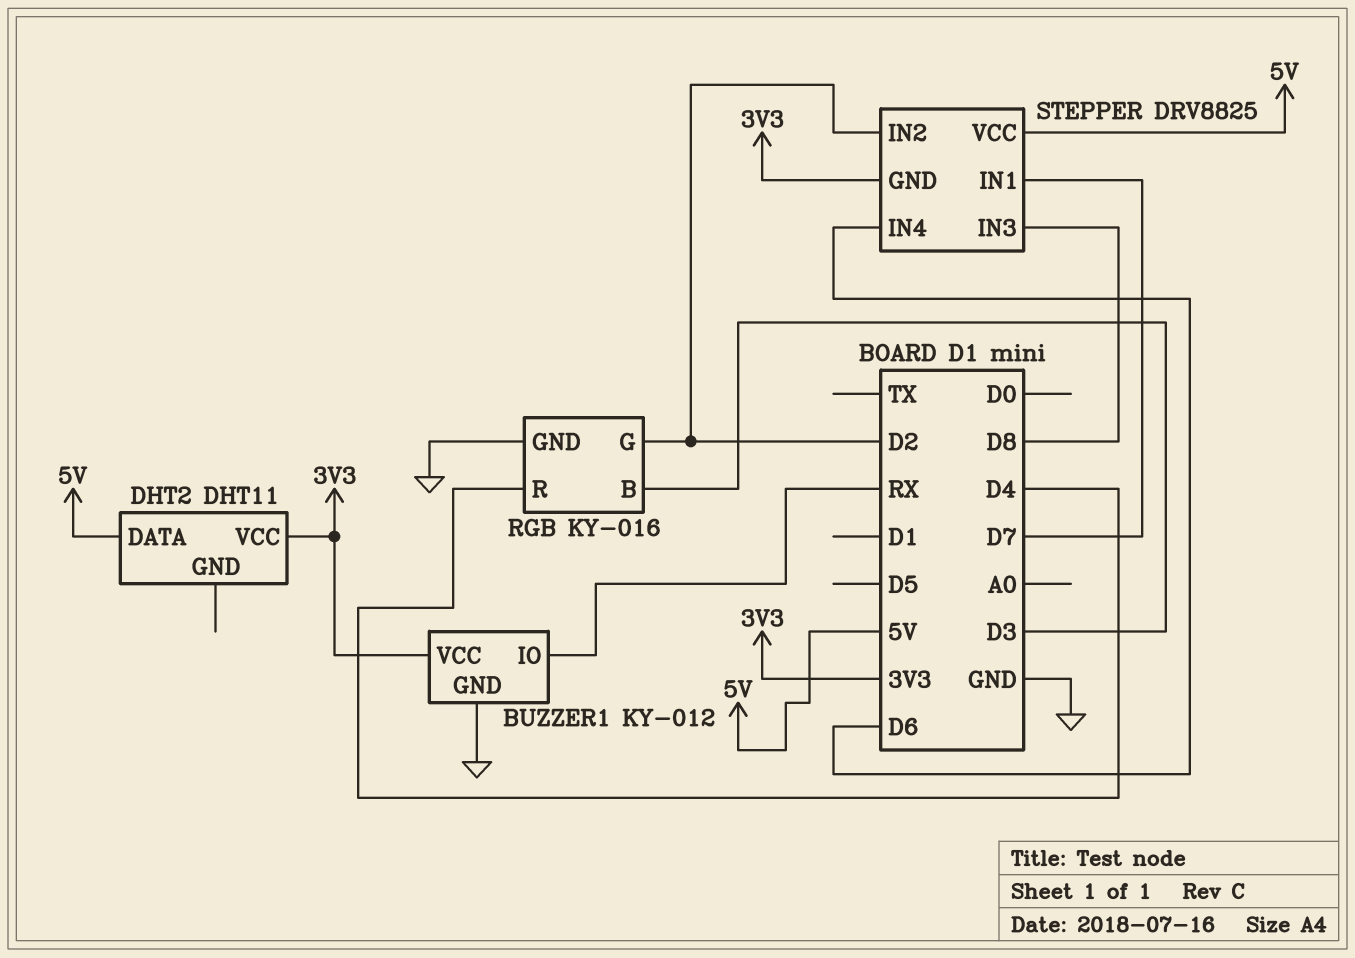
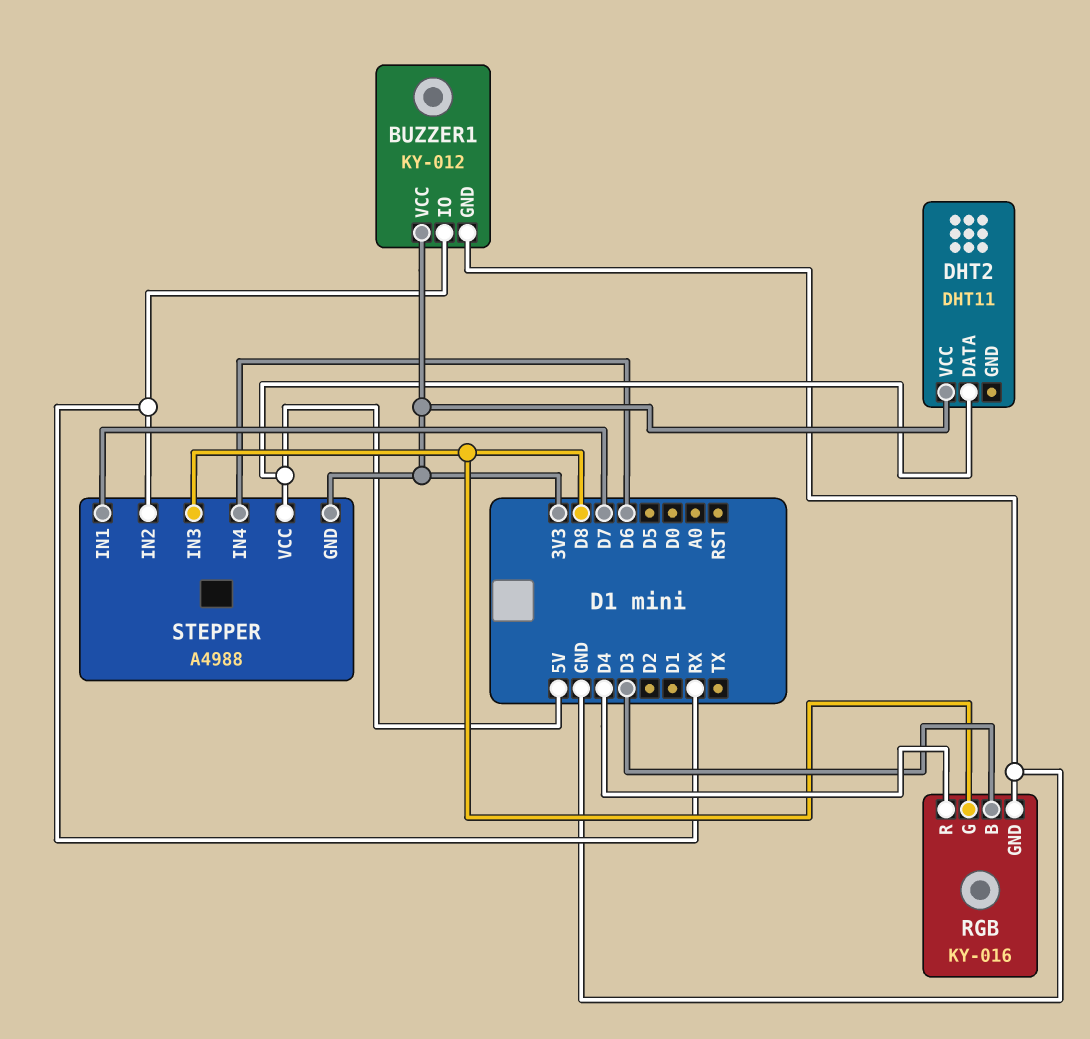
RGB pin G: D2 -> D8
STEPPER: DRV8825 -> A4988
STEPPER pin IN2: D2 -> RX

